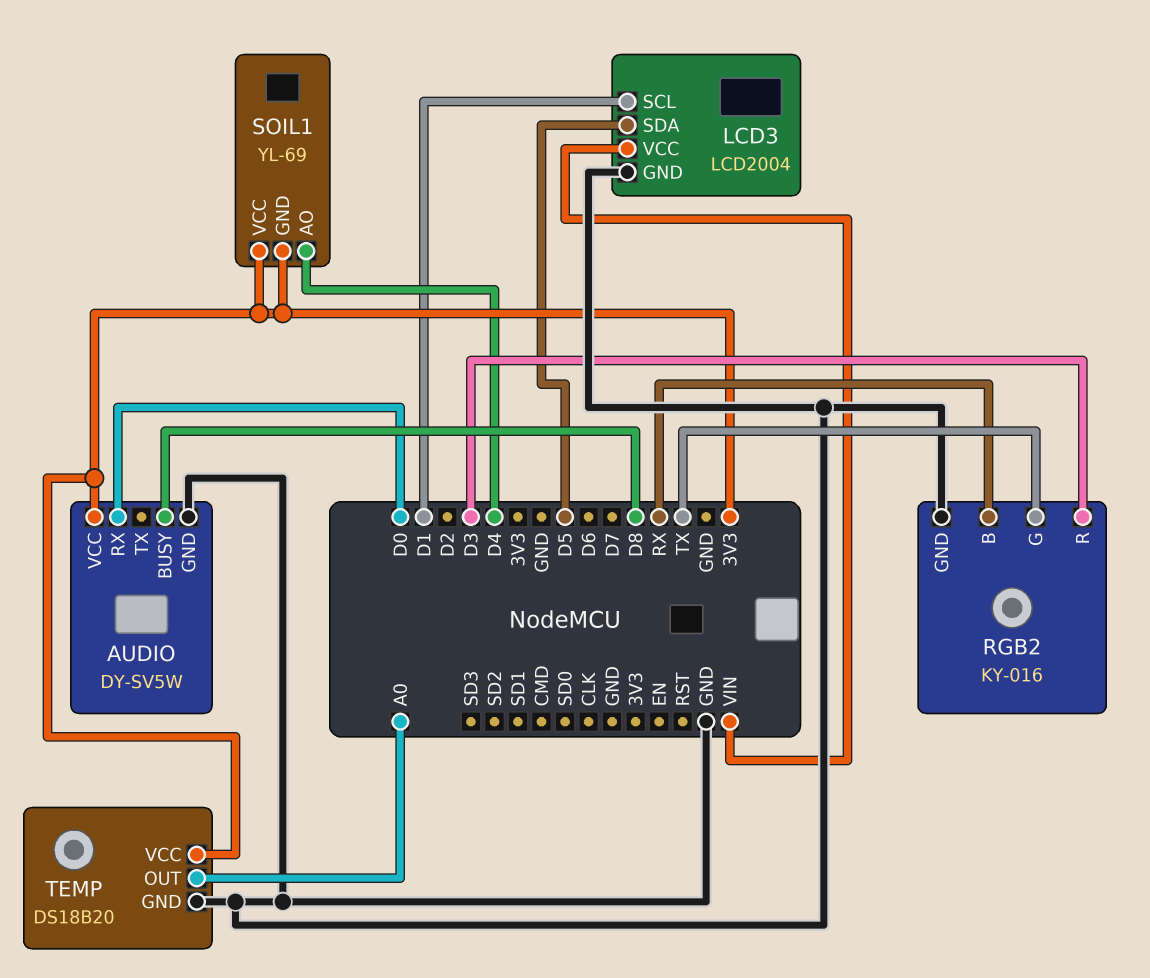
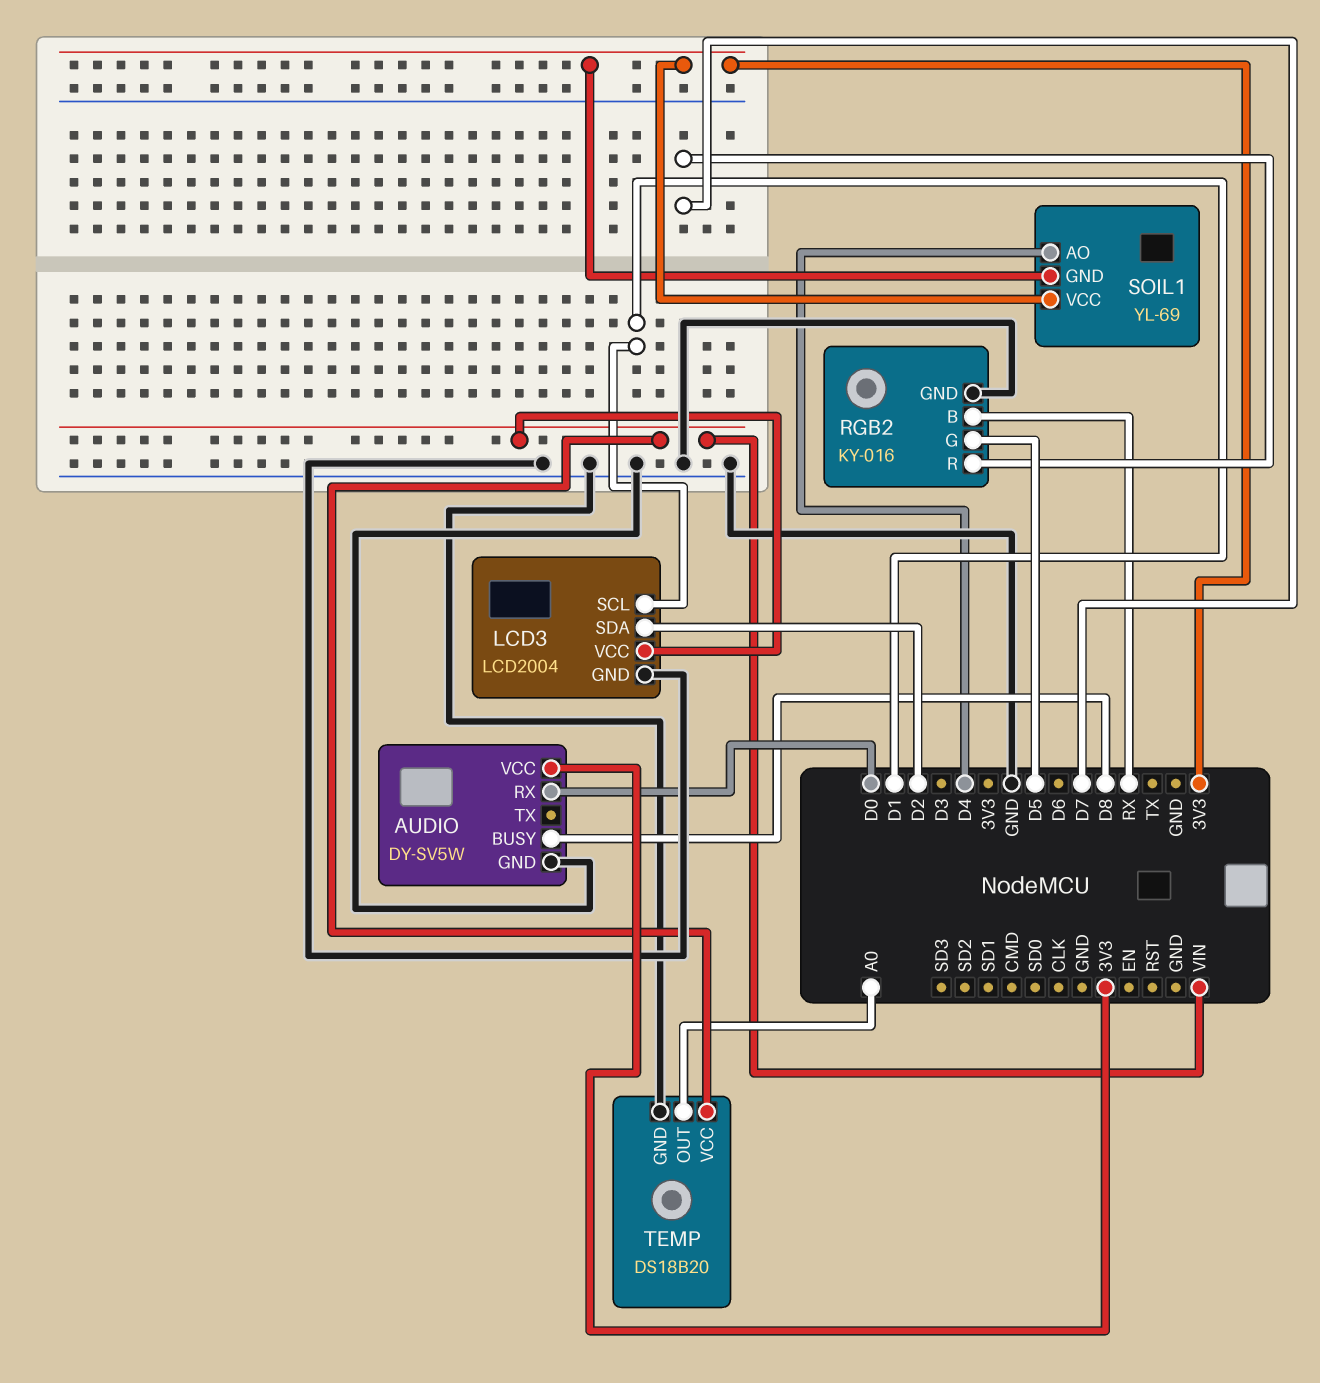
LCD3 pin SDA: D5 -> D2
RGB2 pin G: TX -> D5
RGB2 pin R: D3 -> D7
TEMP pin VCC: 3V3 -> VIN

